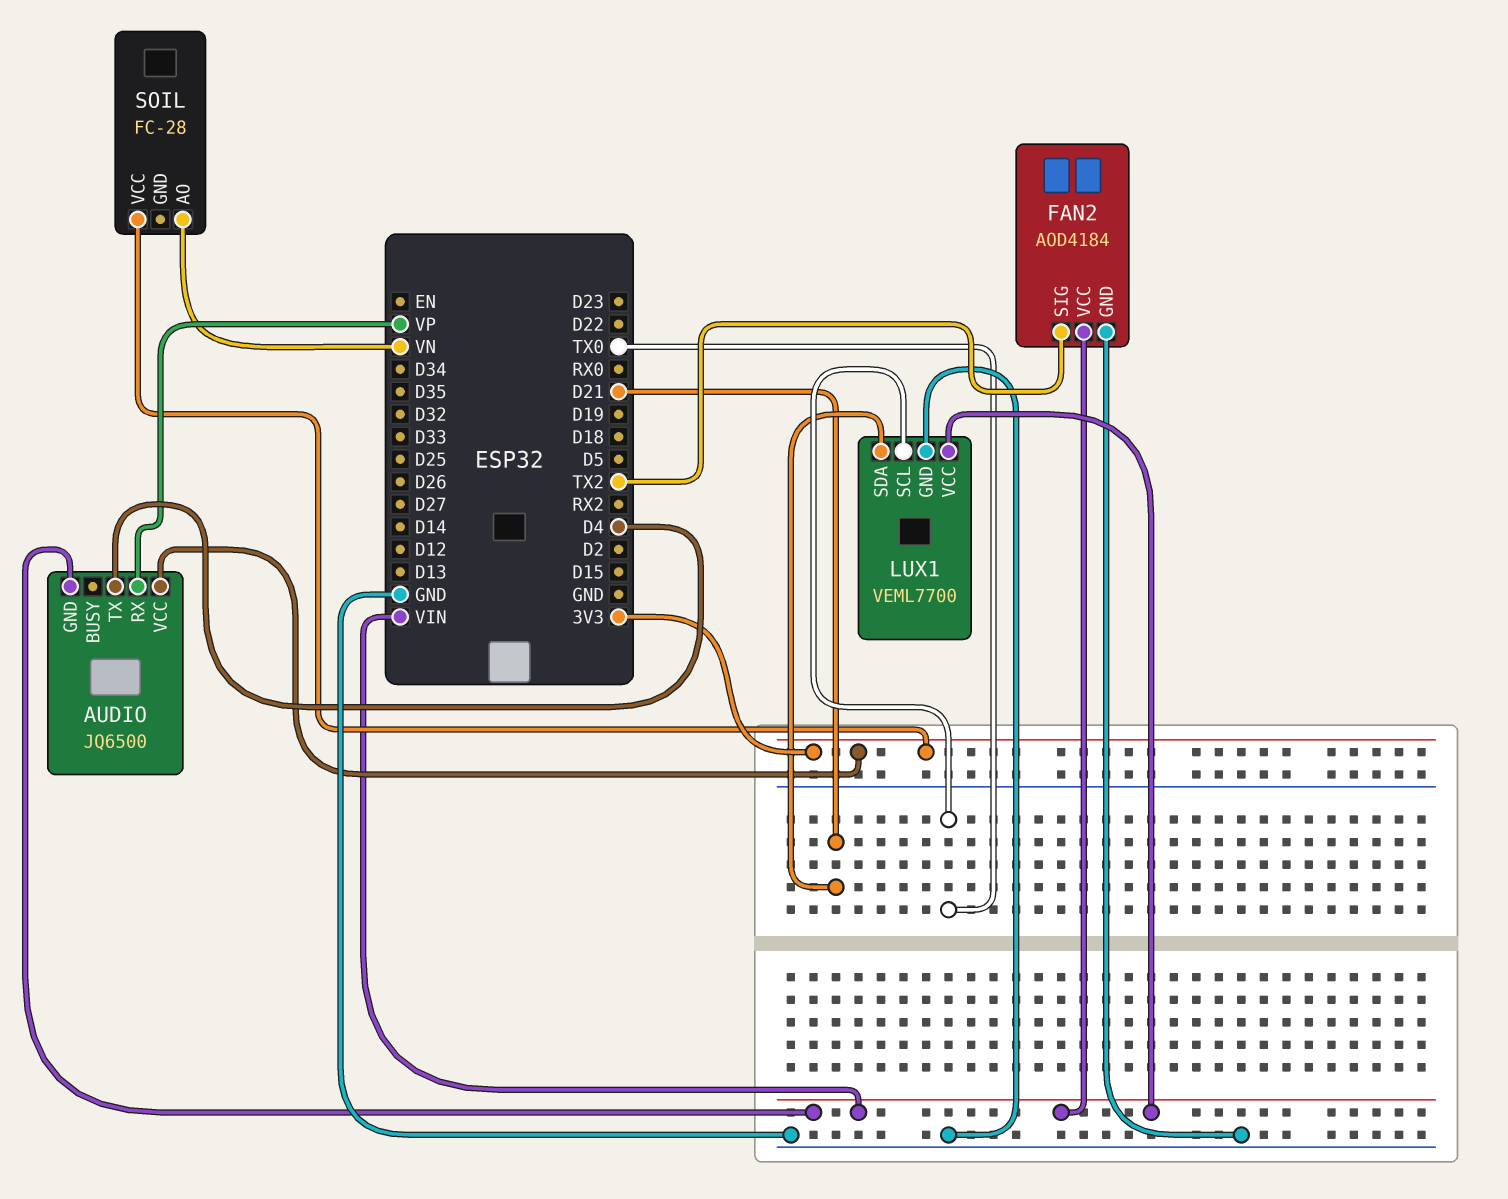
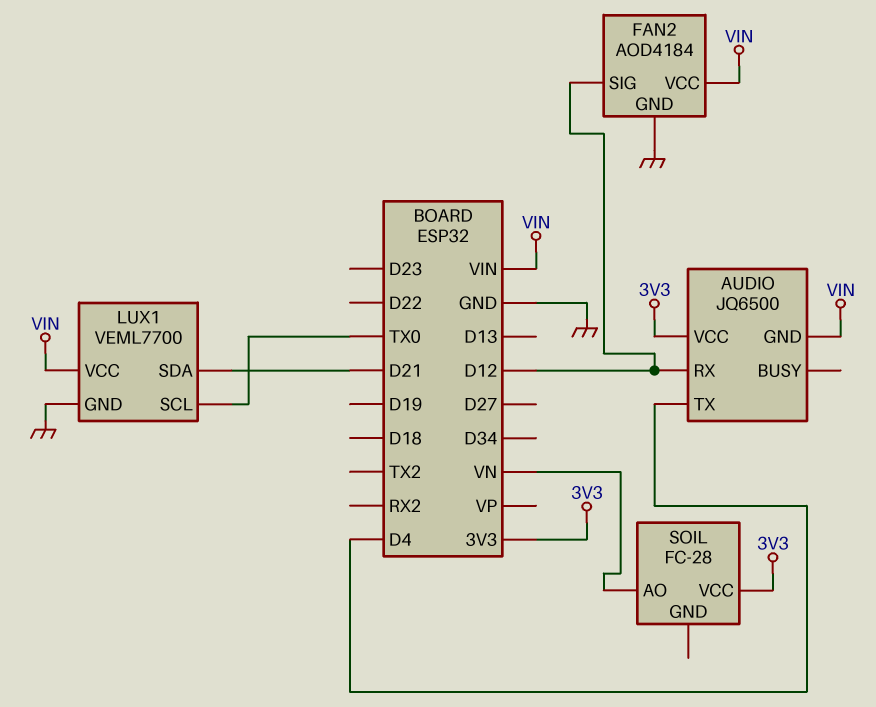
AUDIO pin RX: VP -> D12
FAN2 pin SIG: TX2 -> D12

